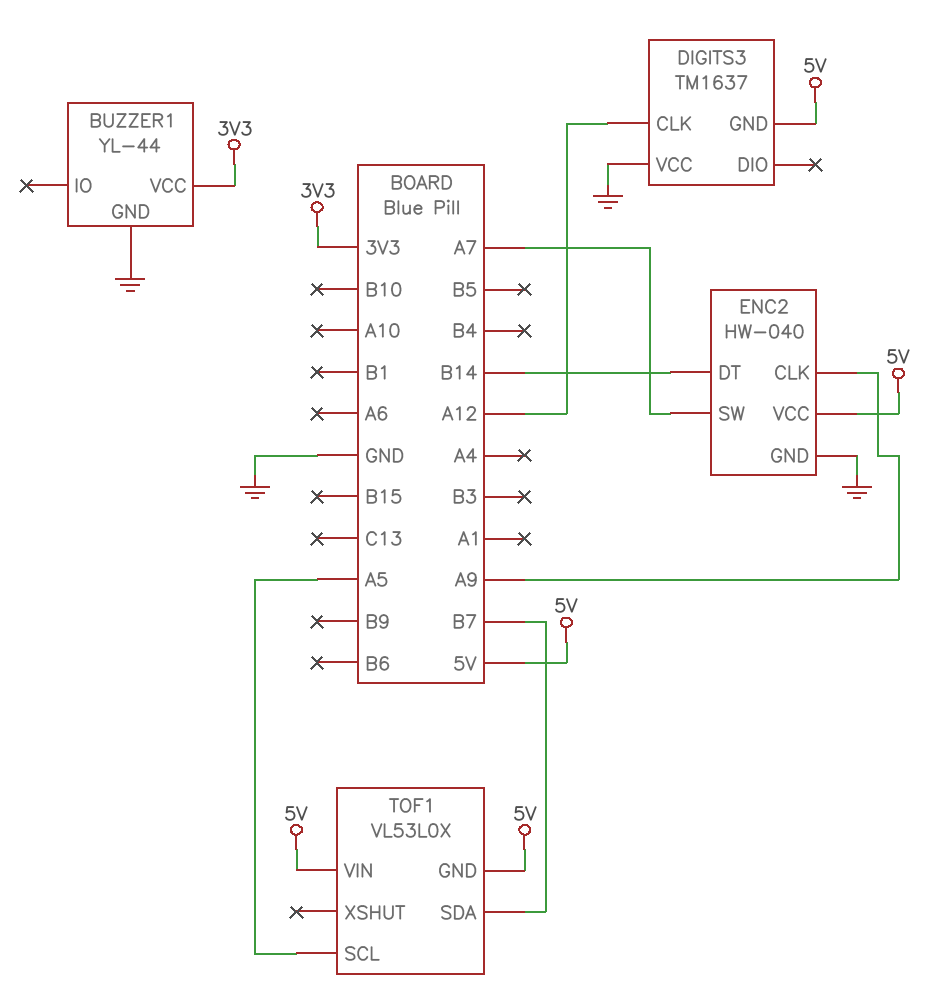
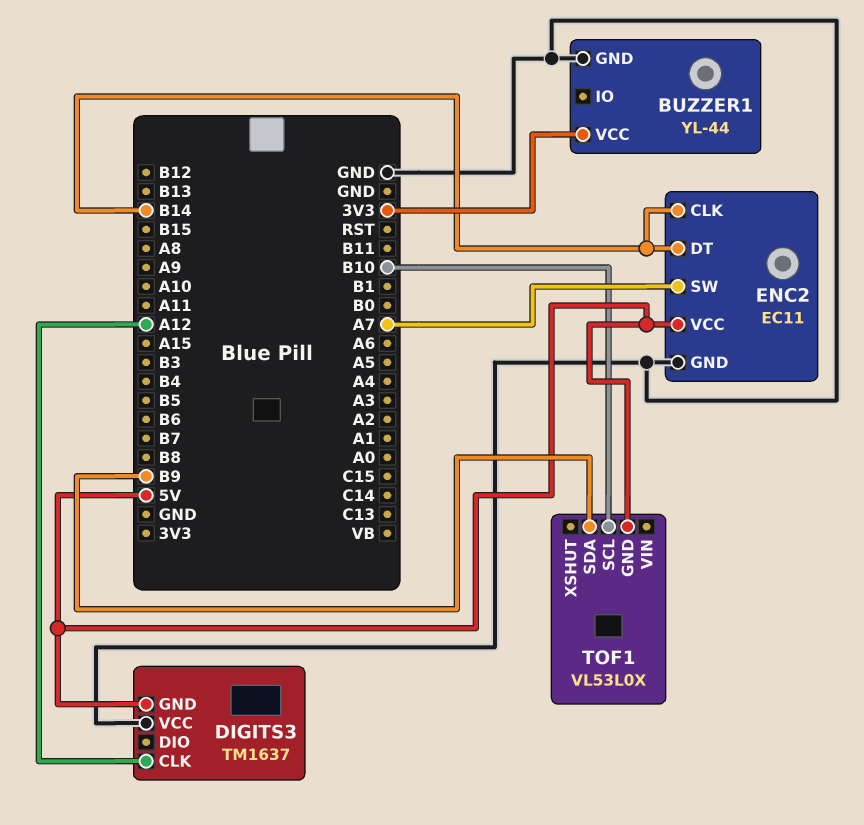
ENC2: HW-040 -> EC11
ENC2 pin CLK: A9 -> B14
TOF1 pin SCL: A5 -> B10
TOF1 pin SDA: B7 -> B9
TOF1 pin VIN: 5V -> none

